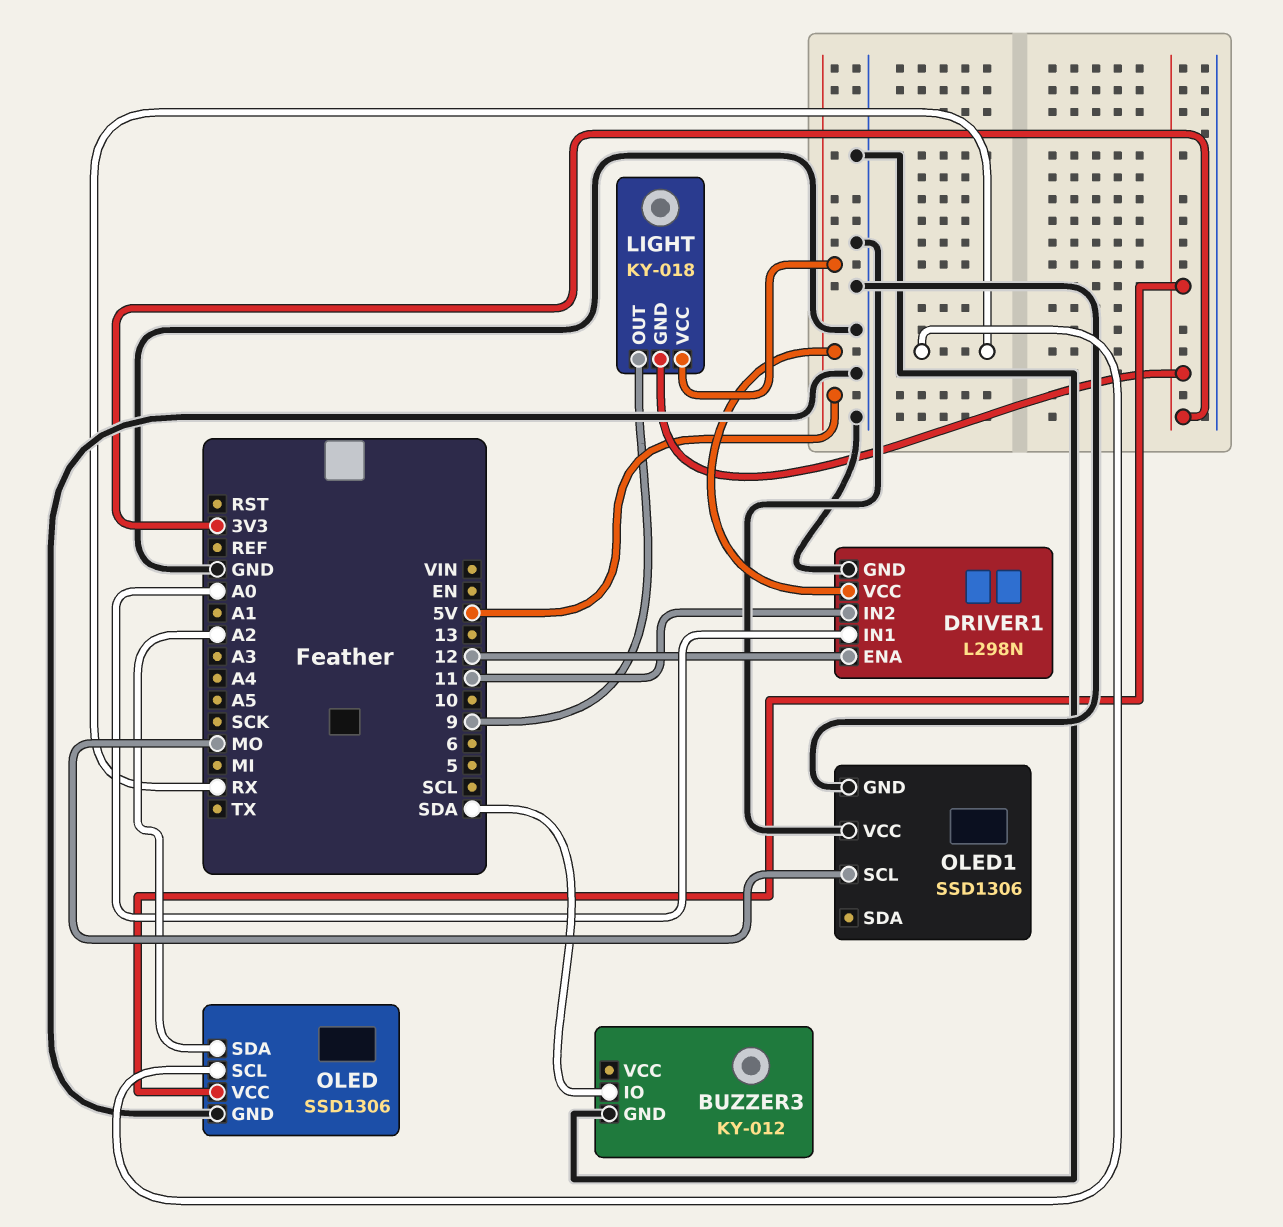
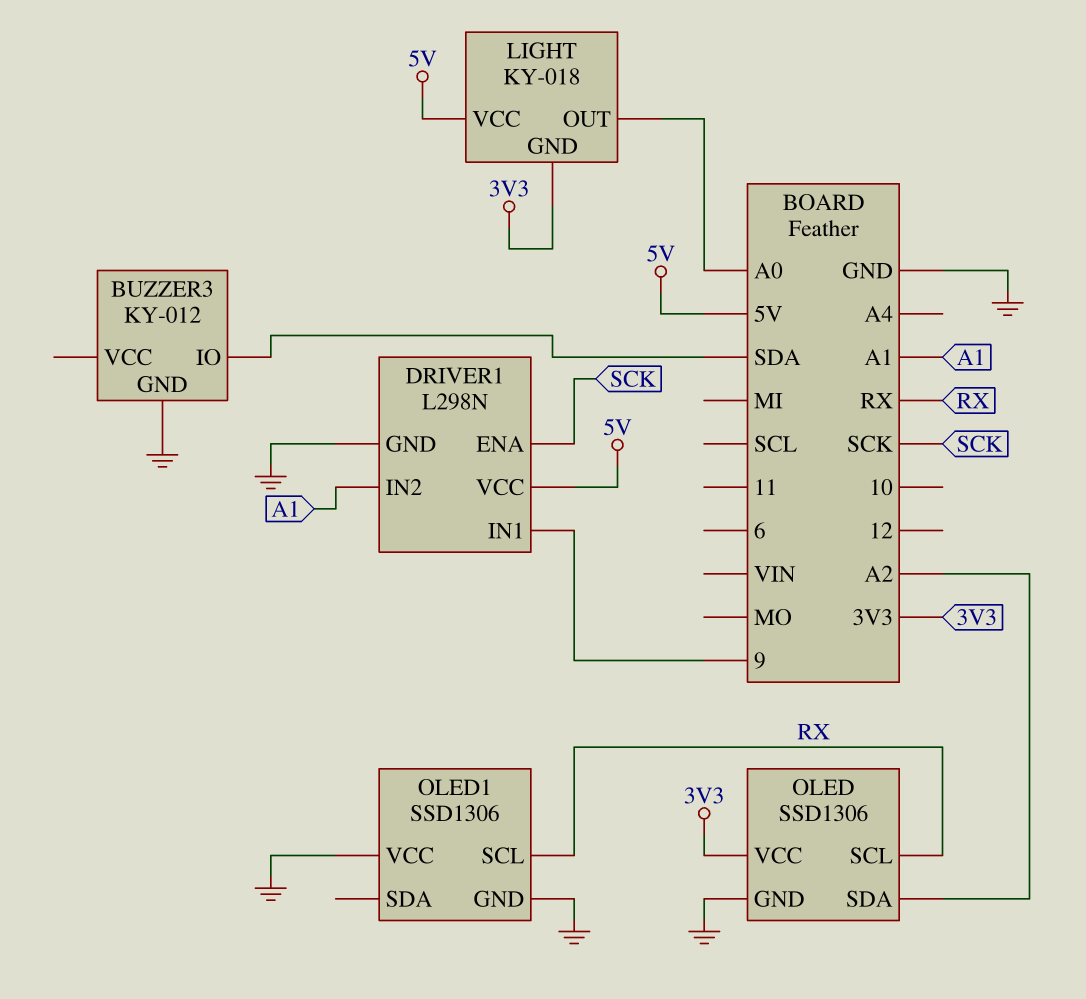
DRIVER1 pin ENA: 12 -> SCK
DRIVER1 pin IN1: A0 -> 9
DRIVER1 pin IN2: 11 -> A1
LIGHT pin OUT: 9 -> A0
OLED1 pin SCL: MO -> RX

